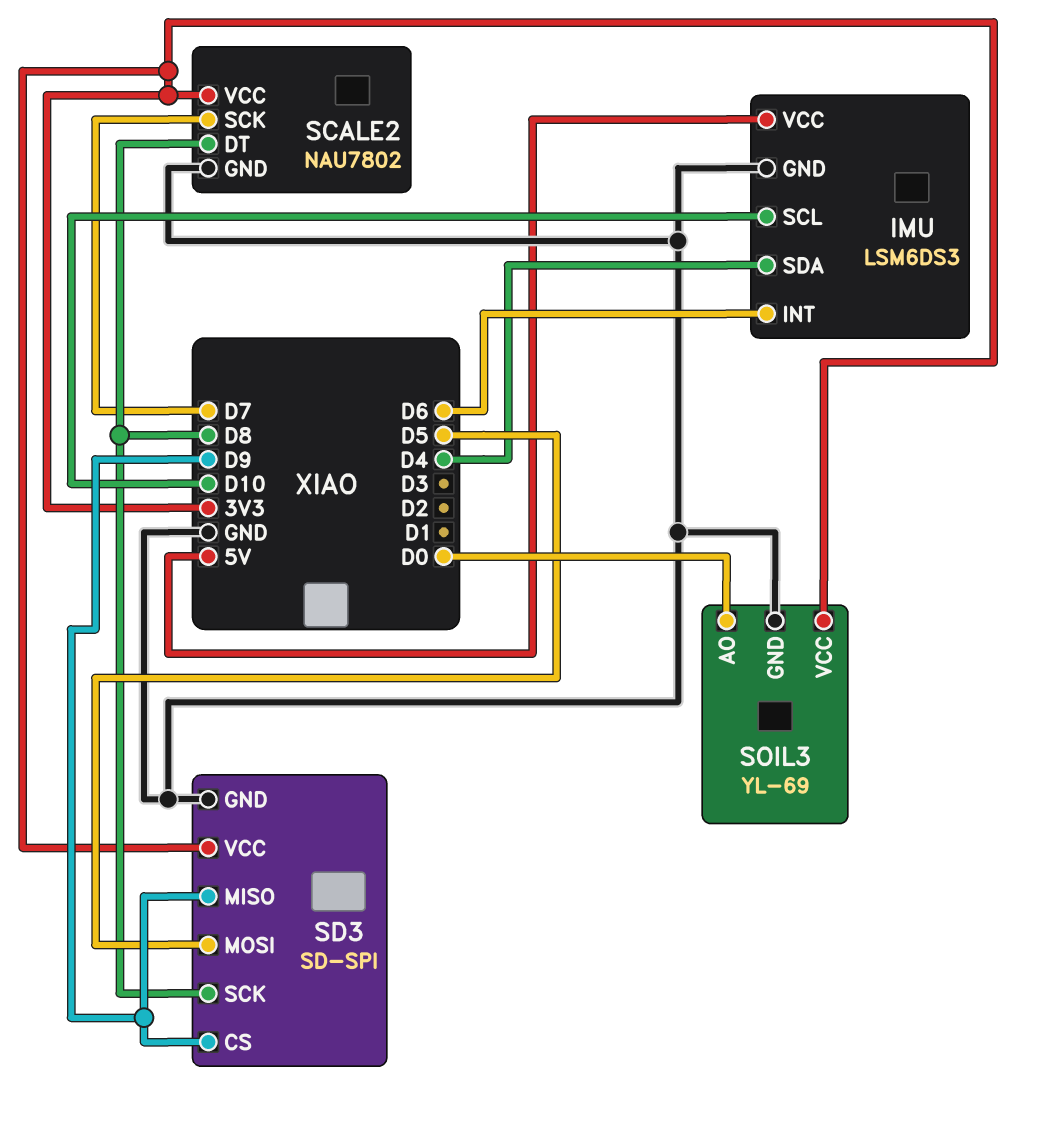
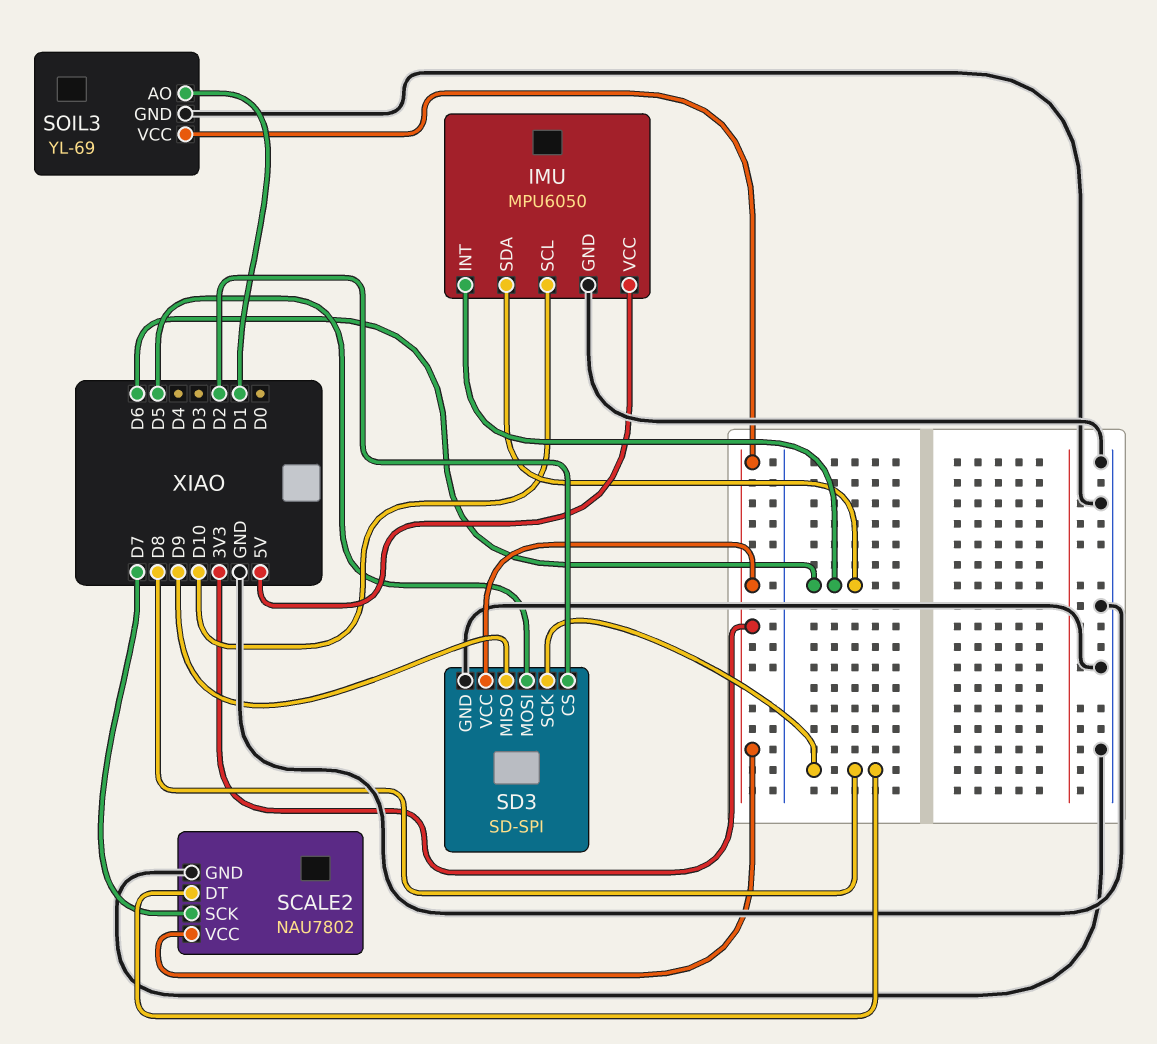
IMU: LSM6DS3 -> MPU6050
IMU pin SDA: D4 -> D6
SD3 pin CS: D9 -> D2
SOIL3 pin AO: D0 -> D1

